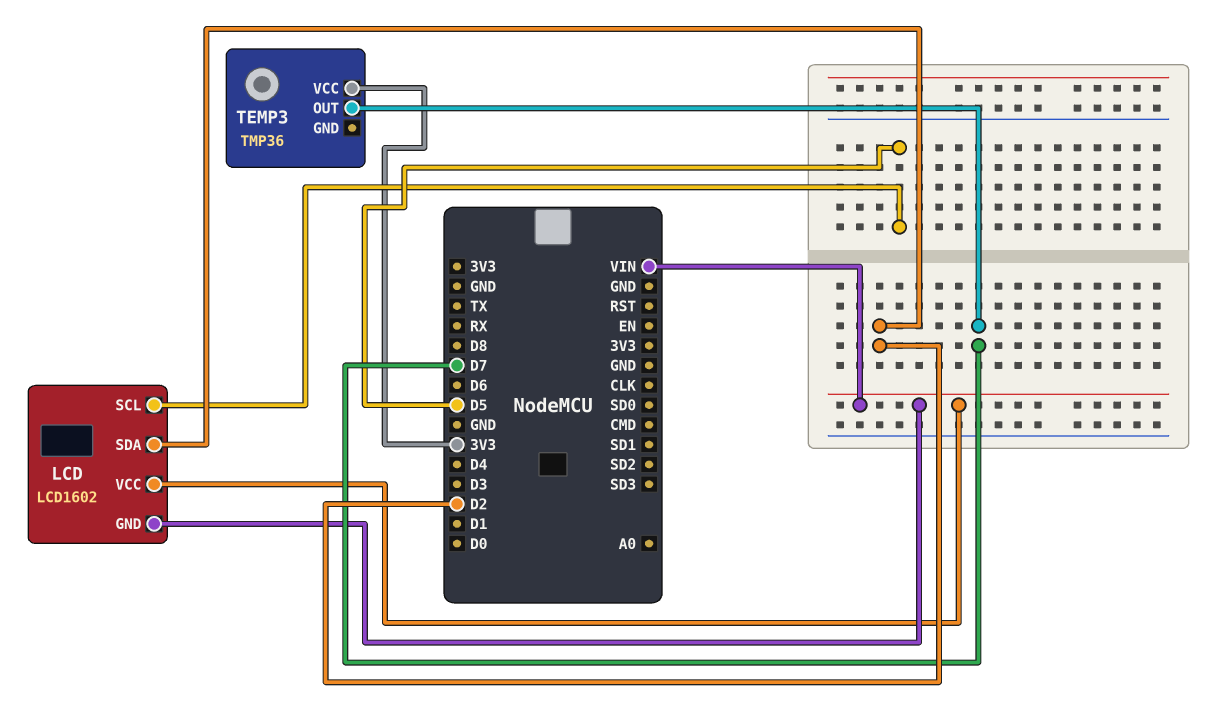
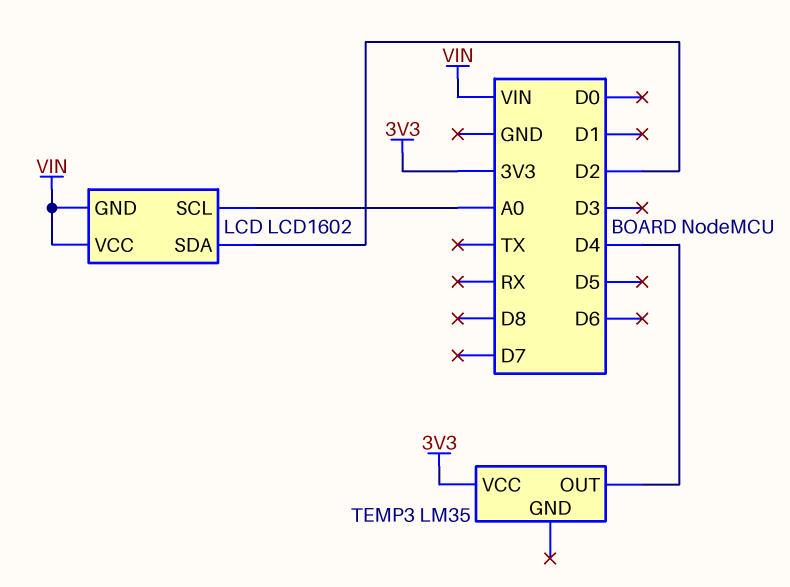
LCD pin SCL: D5 -> A0
TEMP3: TMP36 -> LM35
TEMP3 pin OUT: D7 -> D4

